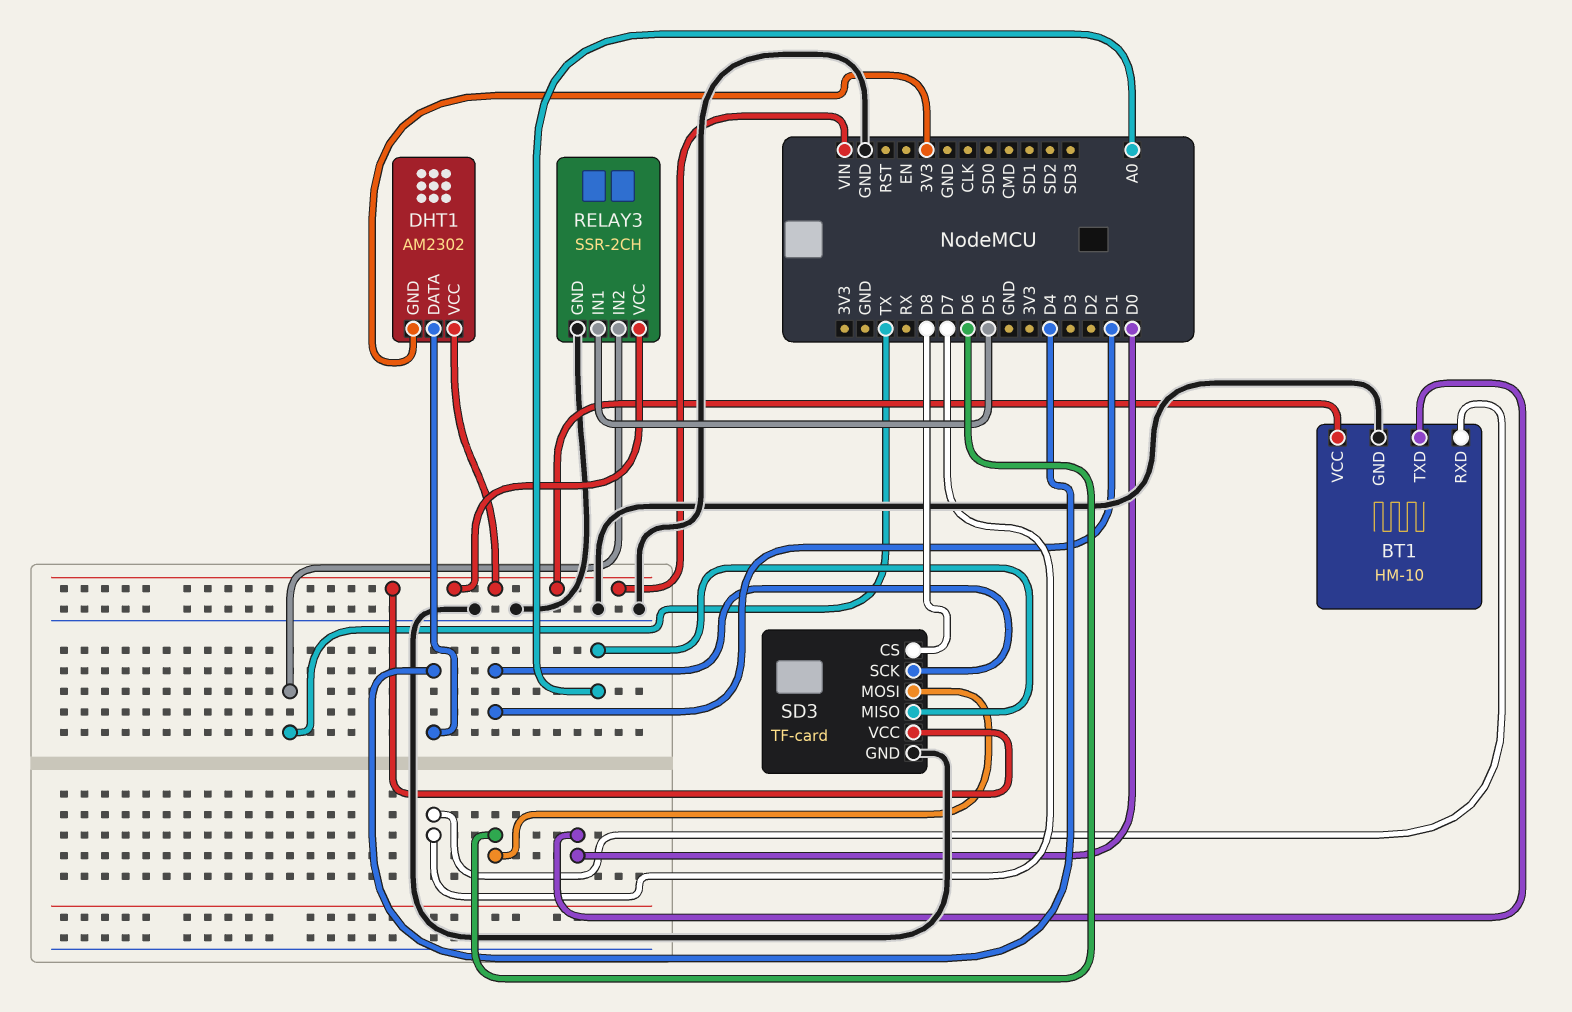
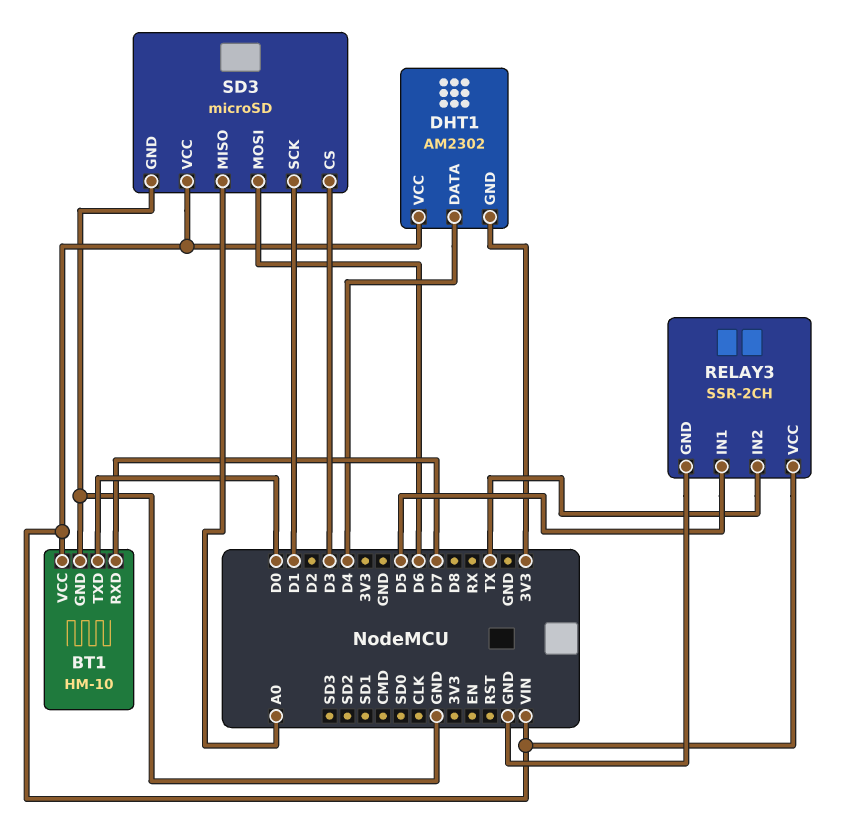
SD3: TF-card -> microSD
SD3 pin CS: D8 -> D3

